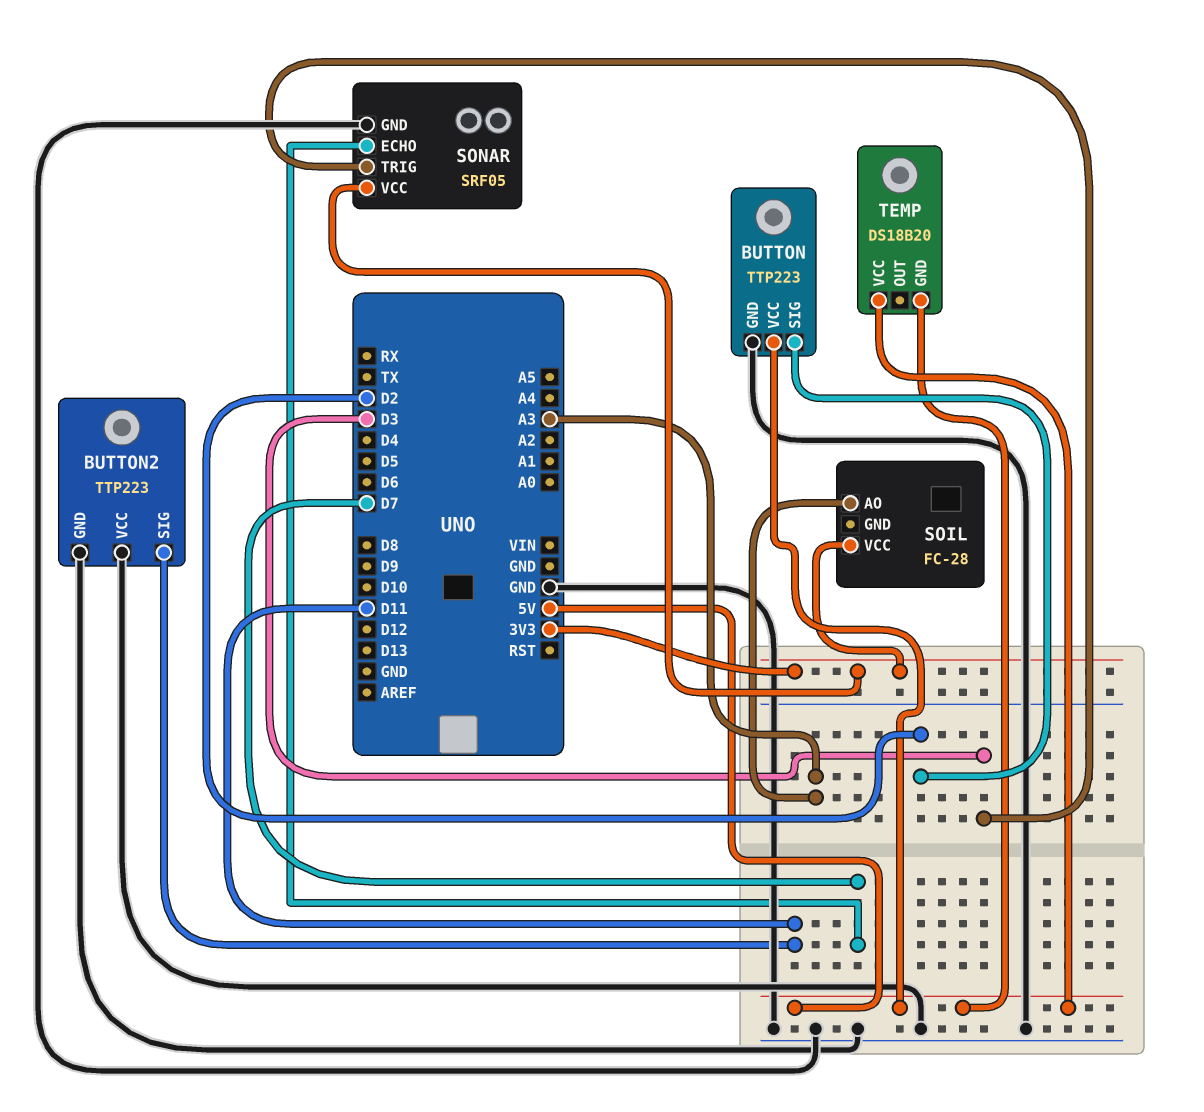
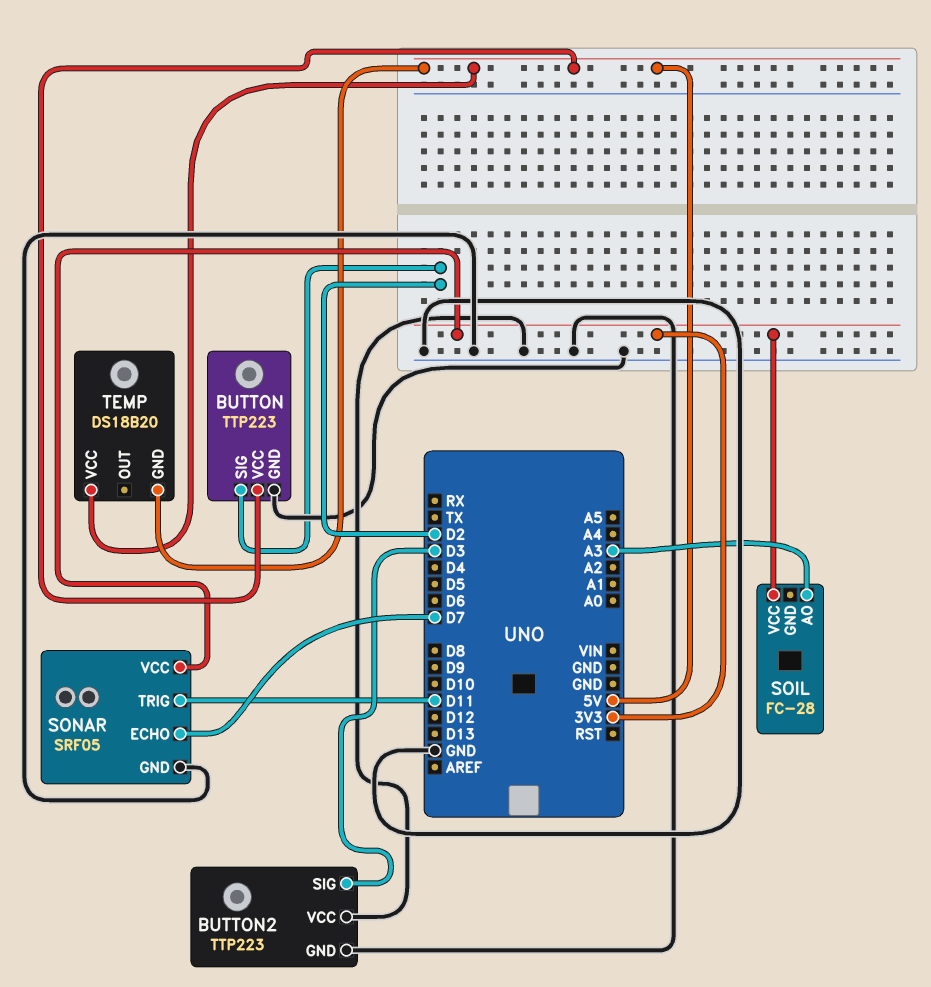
BUTTON2 pin SIG: D11 -> D3
SONAR pin TRIG: D3 -> D11

